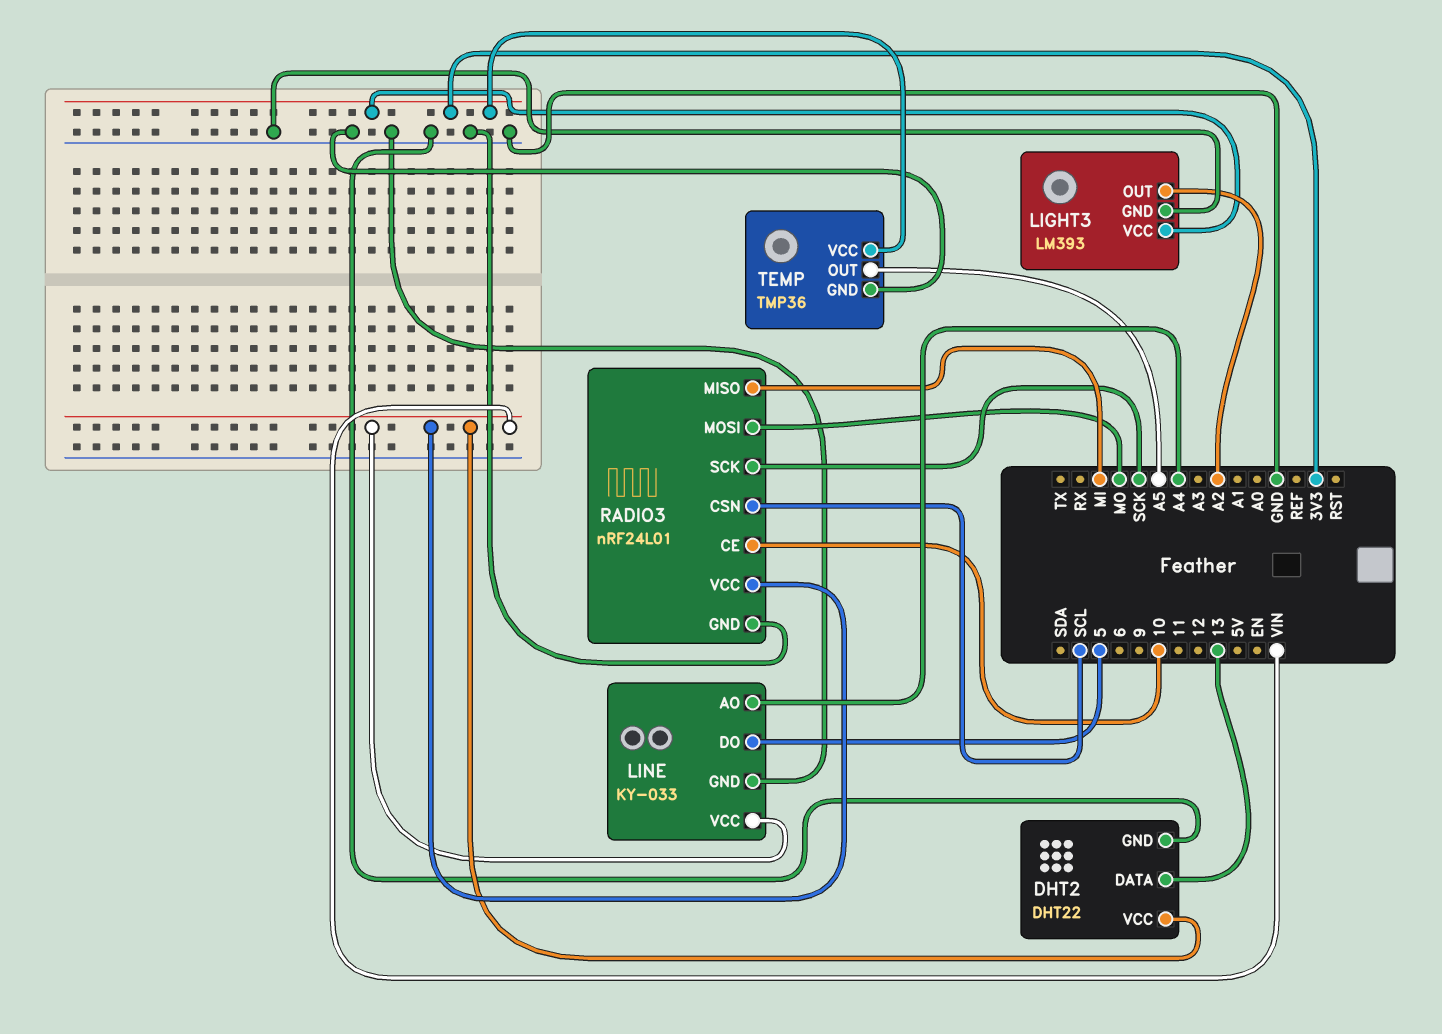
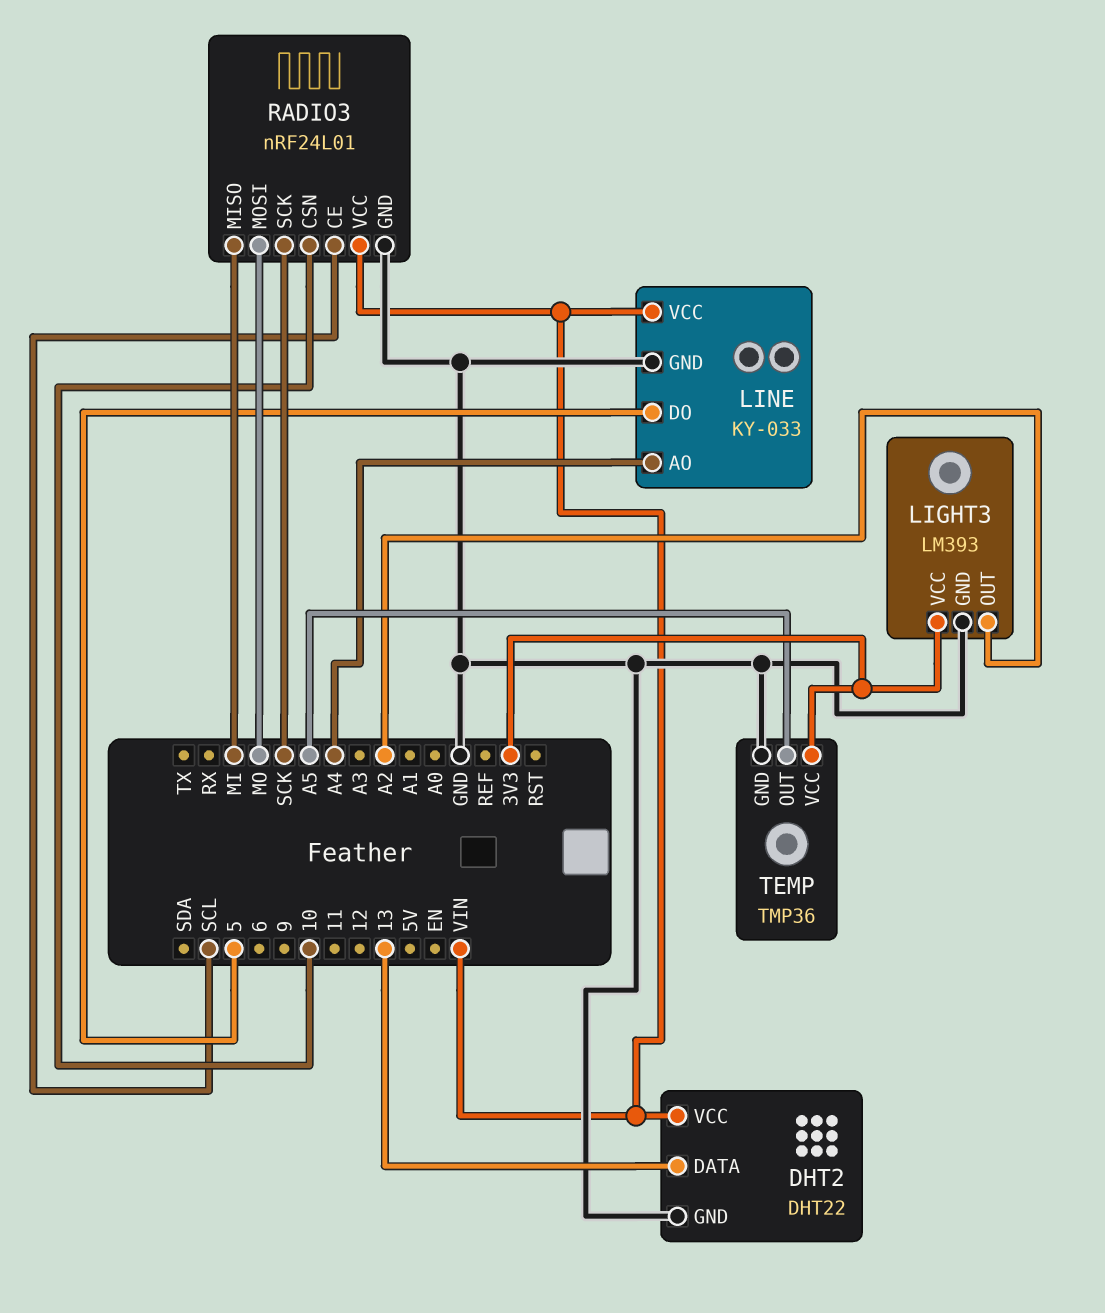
RADIO3 pin CE: 10 -> SCL
RADIO3 pin CSN: SCL -> 10

